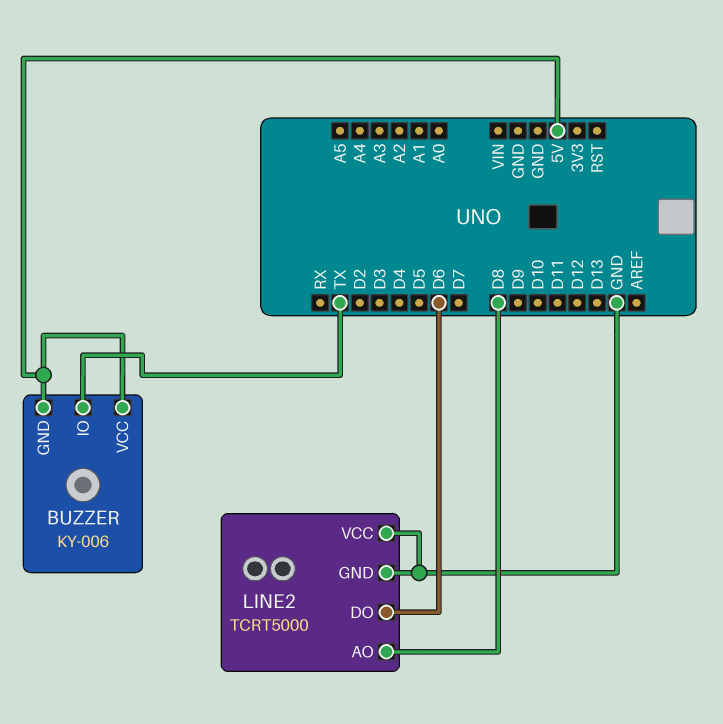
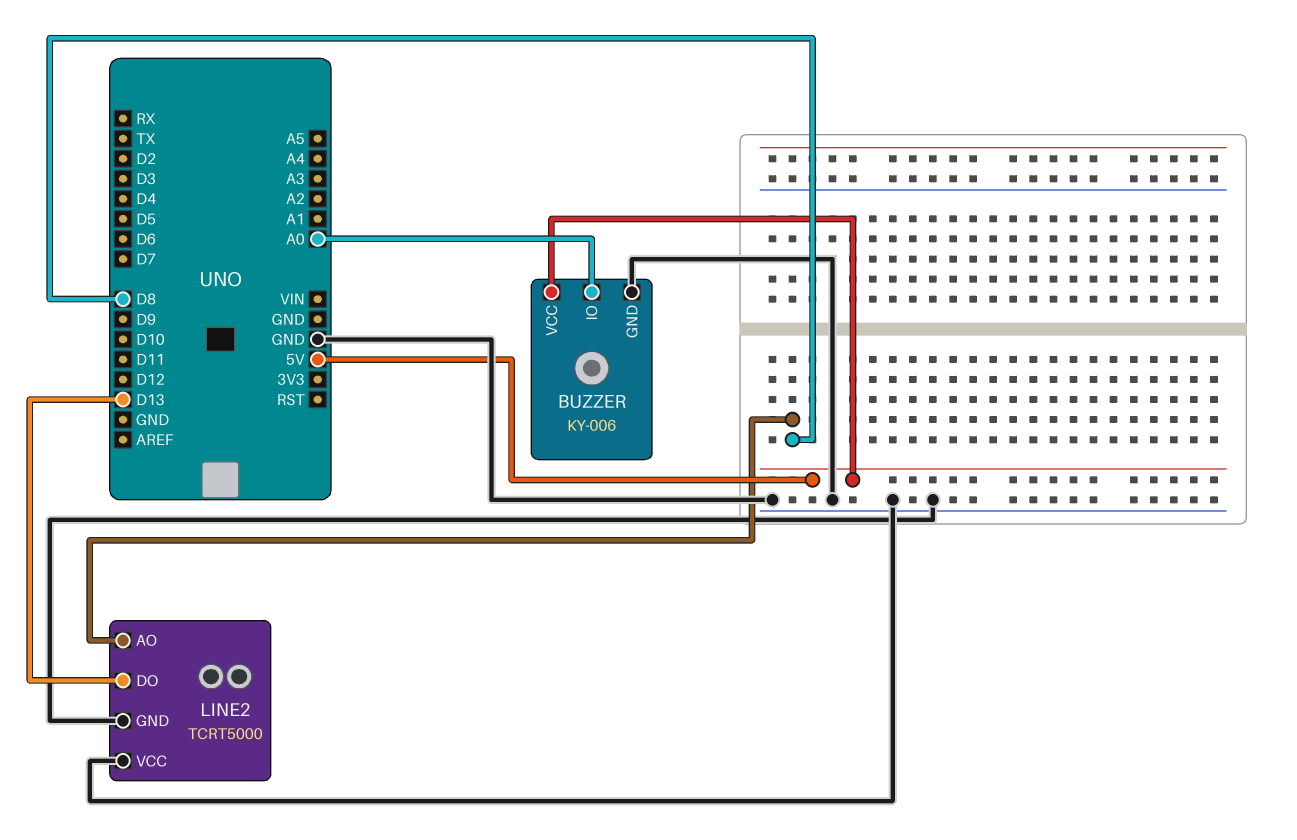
BUZZER pin GND: 5V -> GND
BUZZER pin IO: TX -> A0
LINE2 pin DO: D6 -> D13

